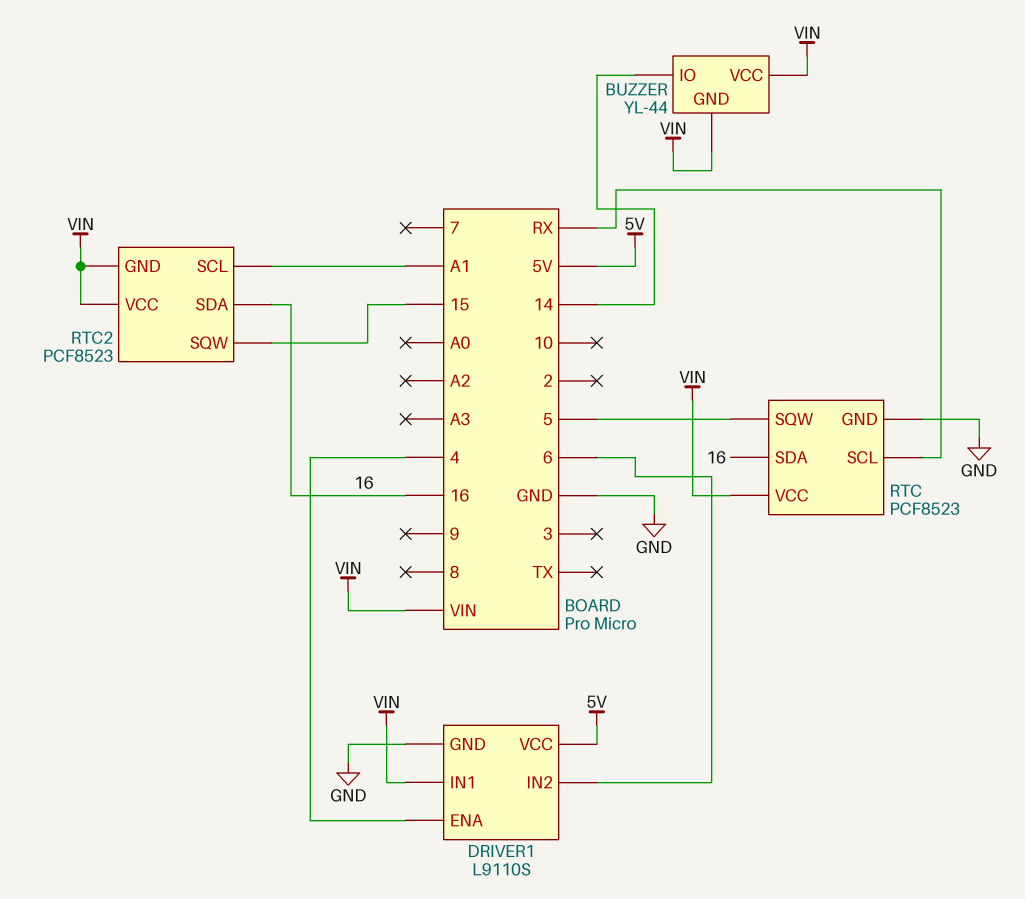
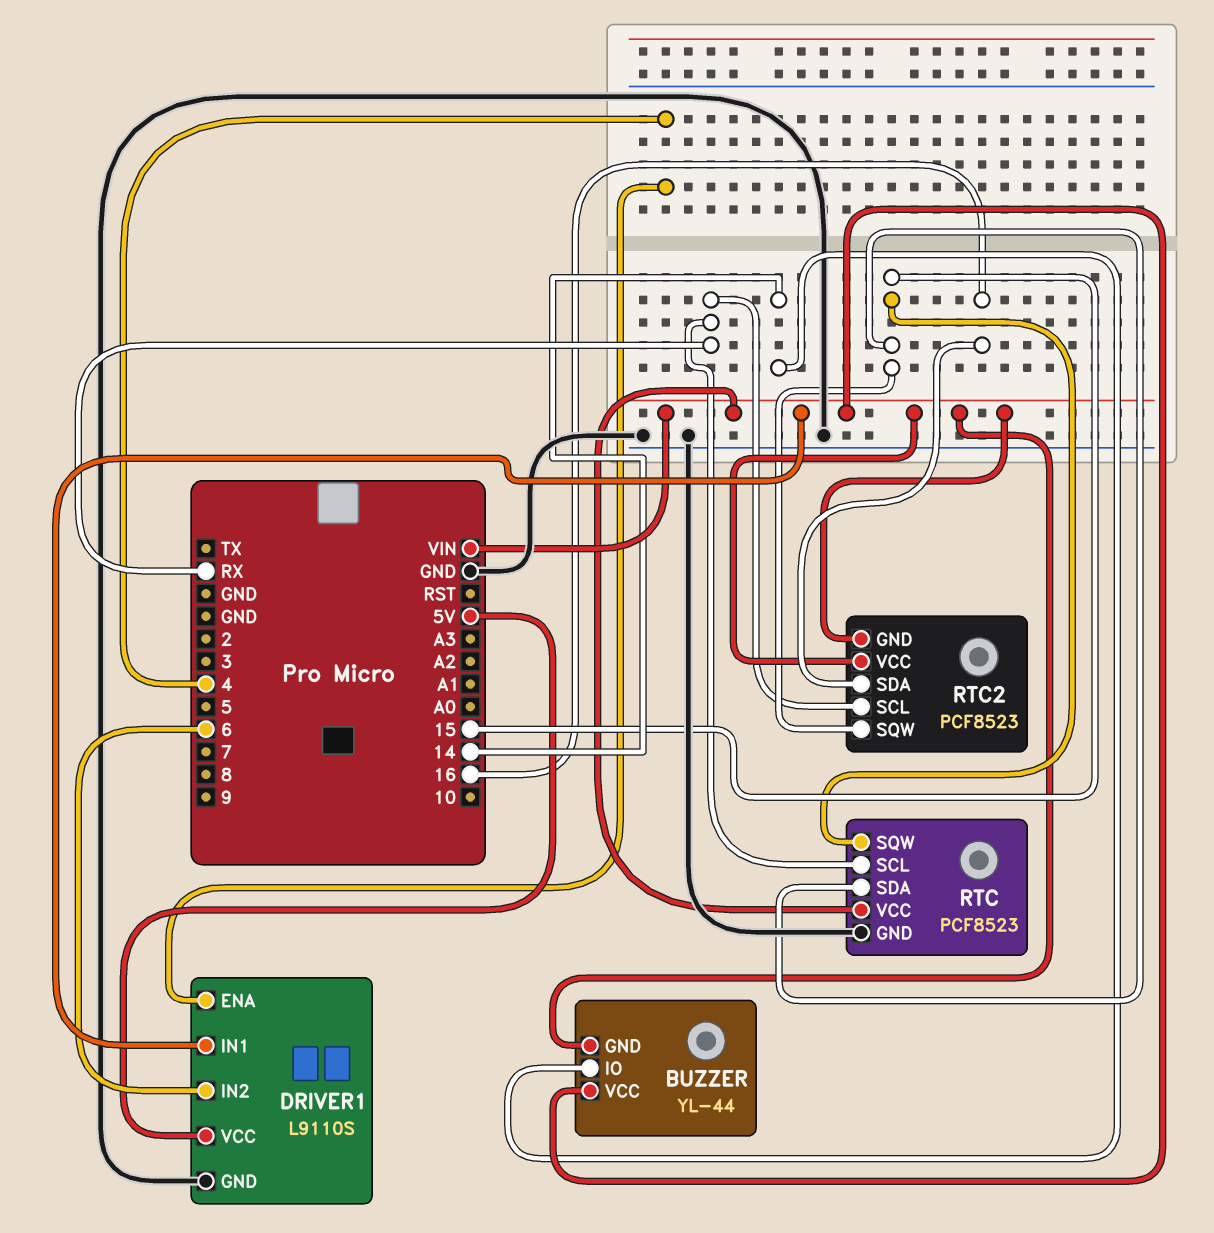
RTC pin SDA: 16 -> 15
RTC pin SQW: 5 -> 15
RTC2 pin SCL: A1 -> RX

